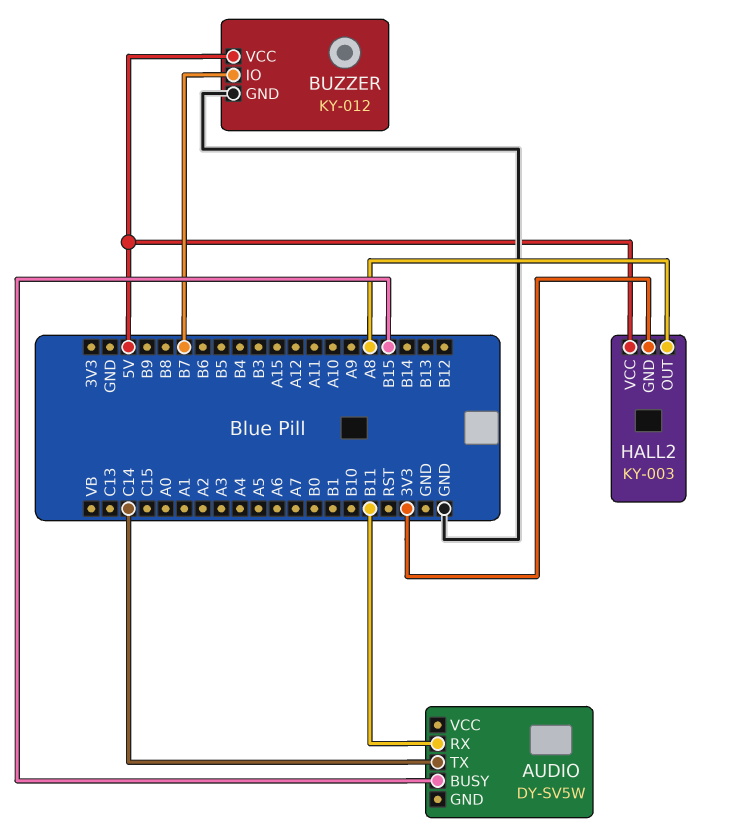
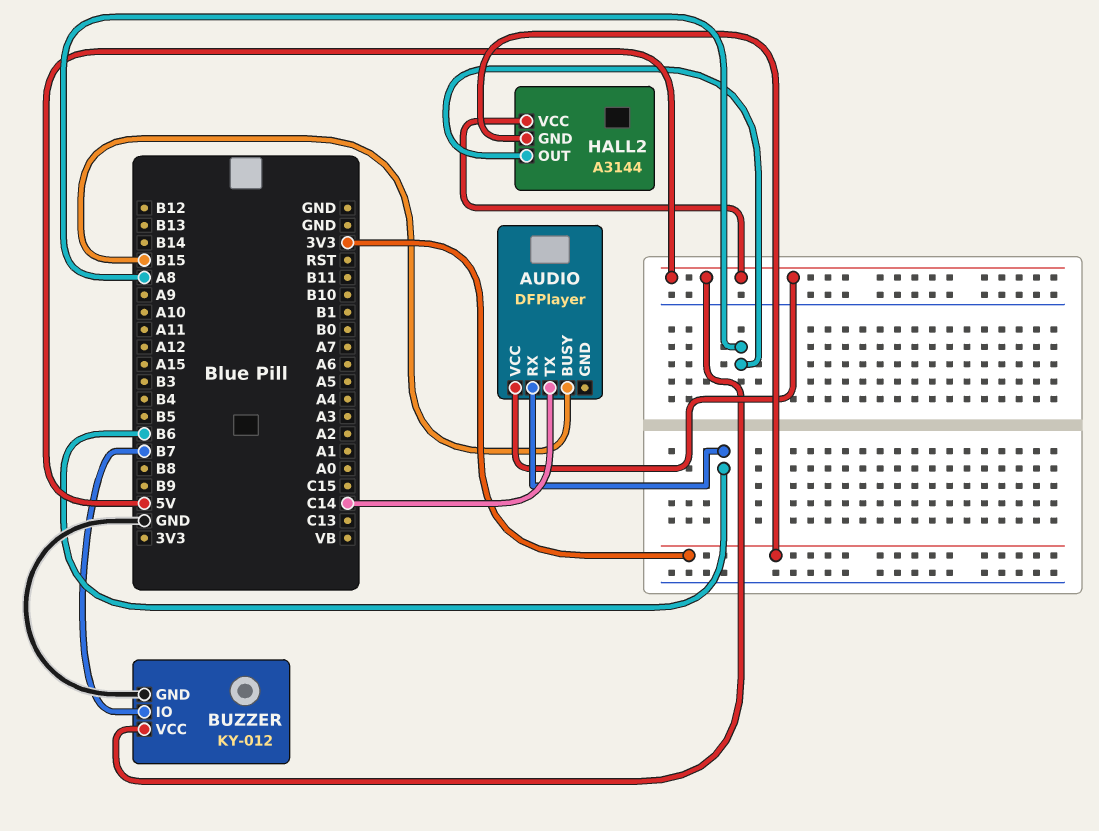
AUDIO: DY-SV5W -> DFPlayer
AUDIO pin RX: B11 -> B6
AUDIO pin VCC: none -> 5V
HALL2: KY-003 -> A3144

